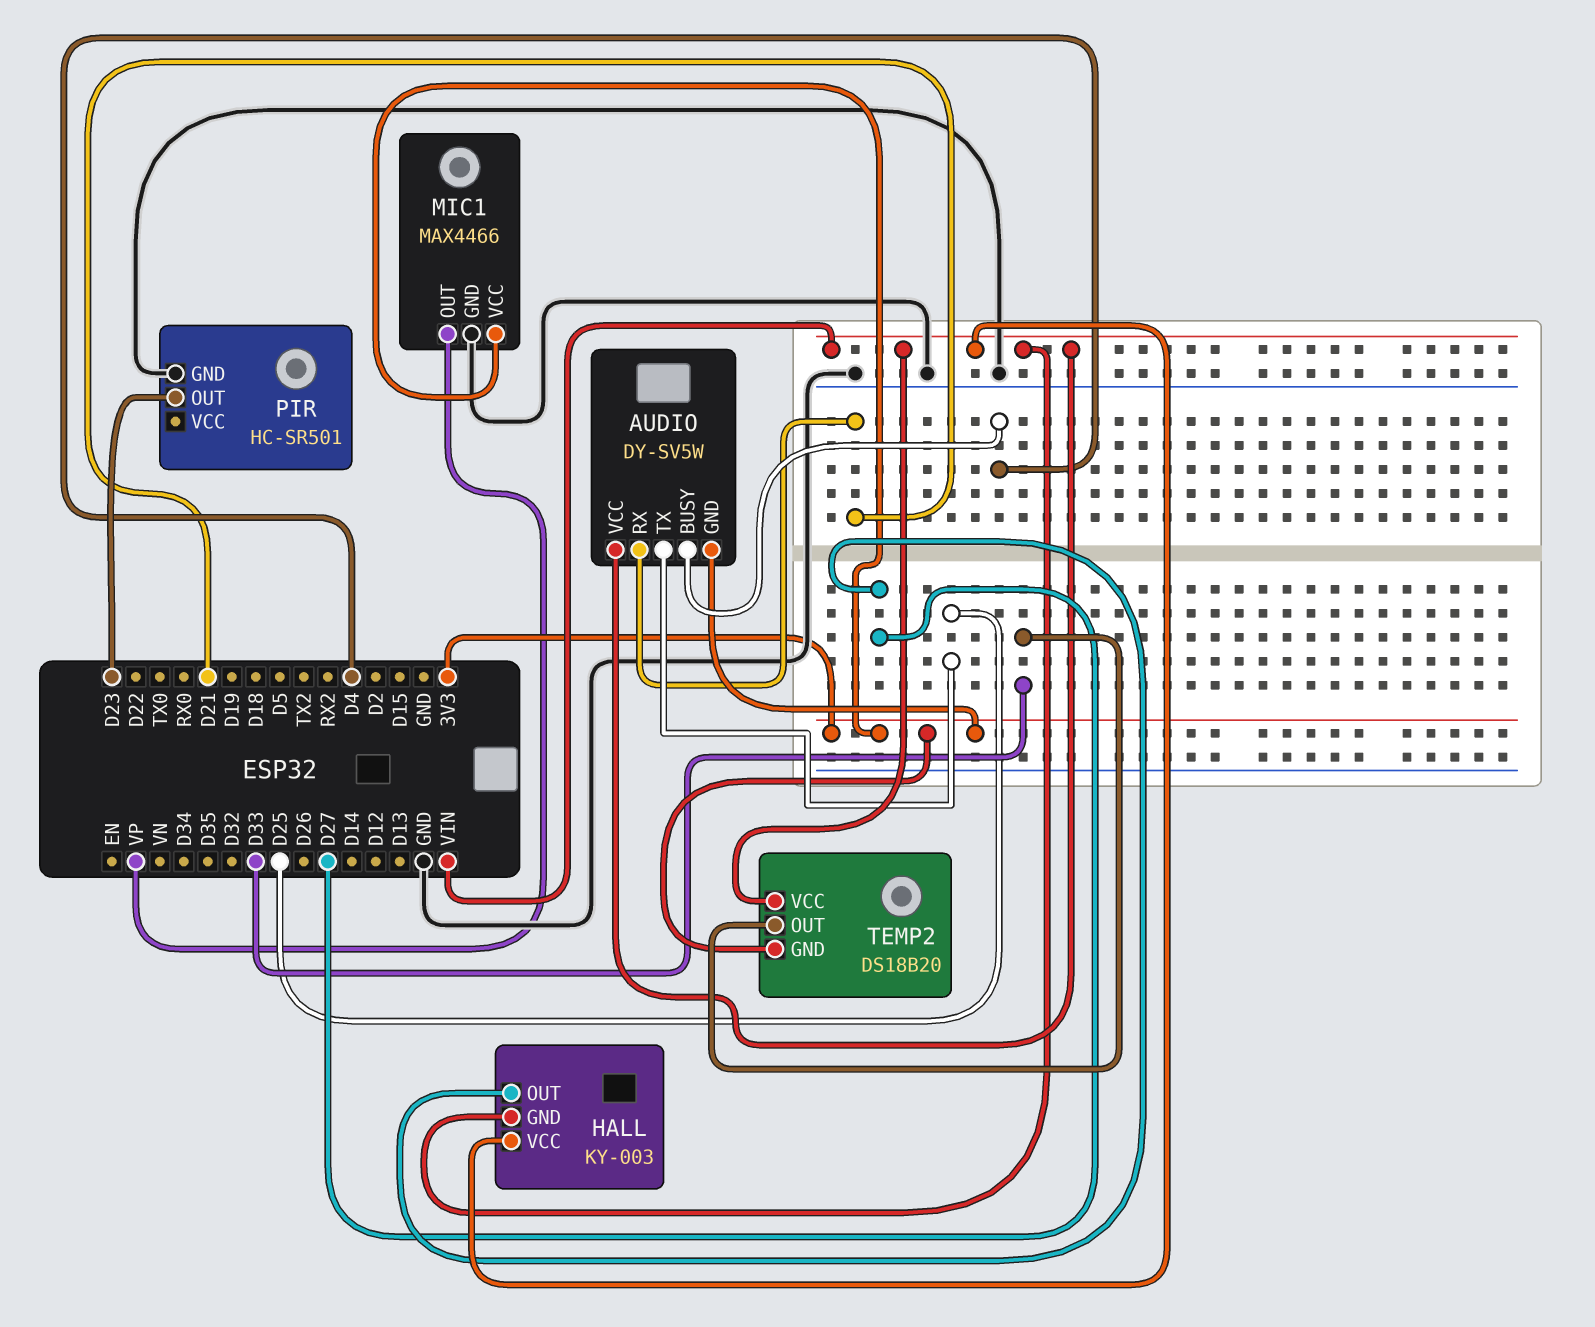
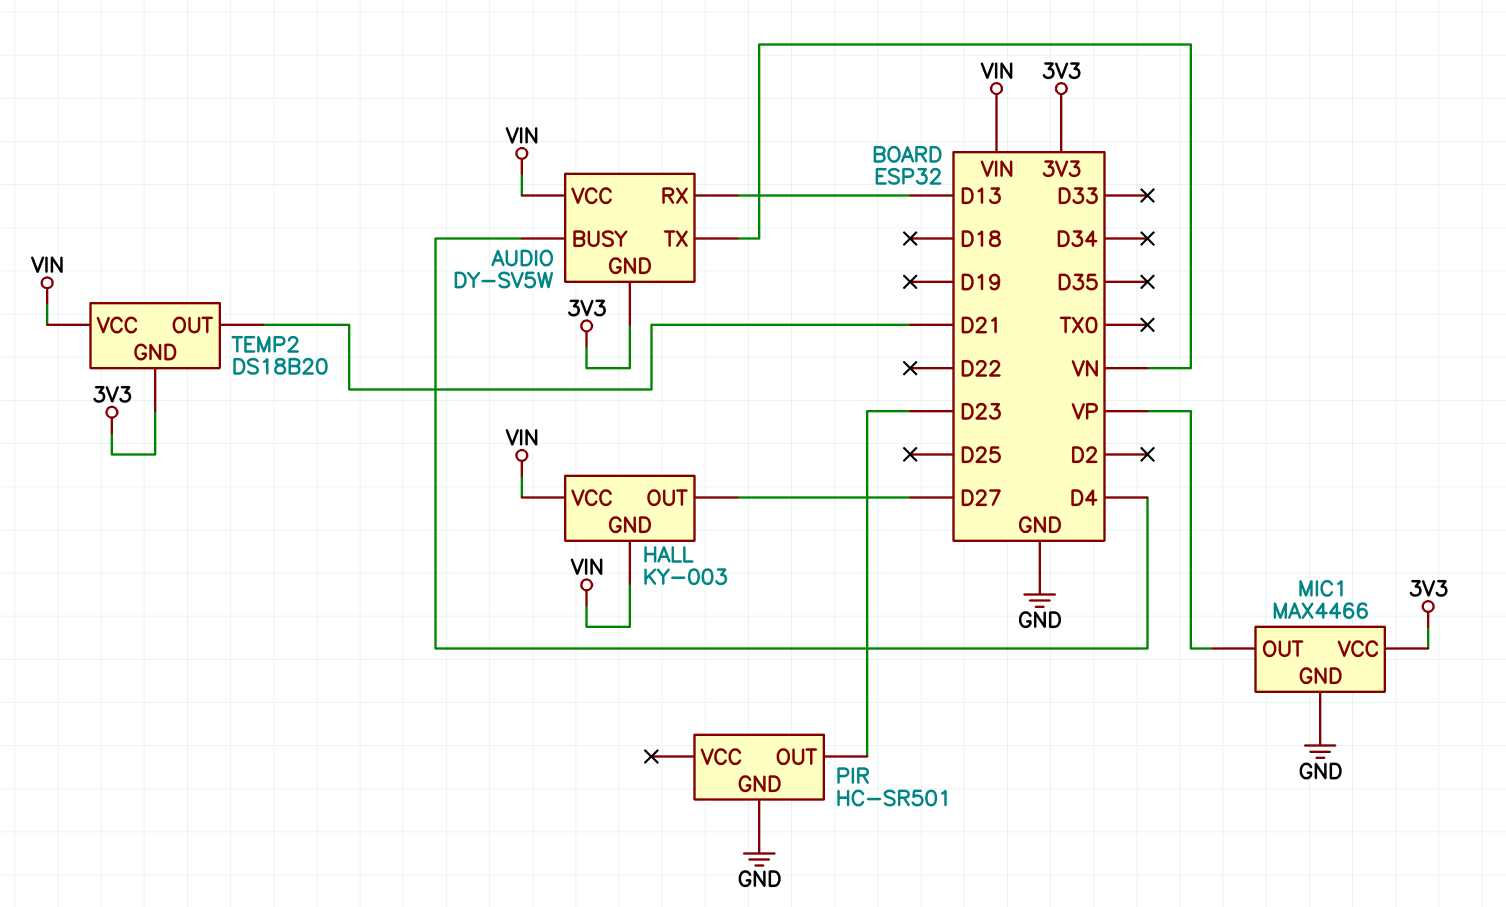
AUDIO pin RX: D21 -> D13
AUDIO pin TX: D25 -> VN
TEMP2 pin OUT: D33 -> D21

